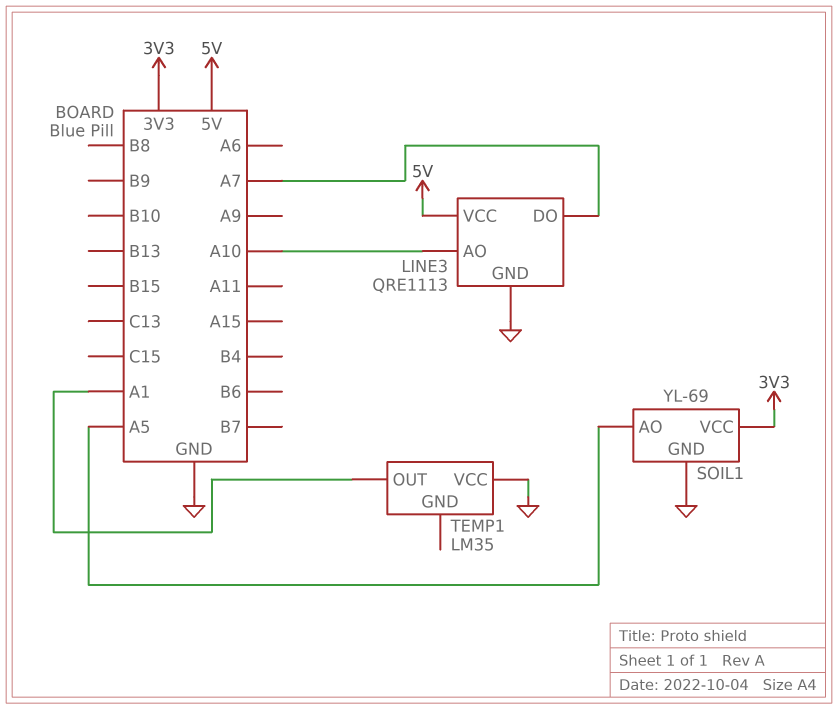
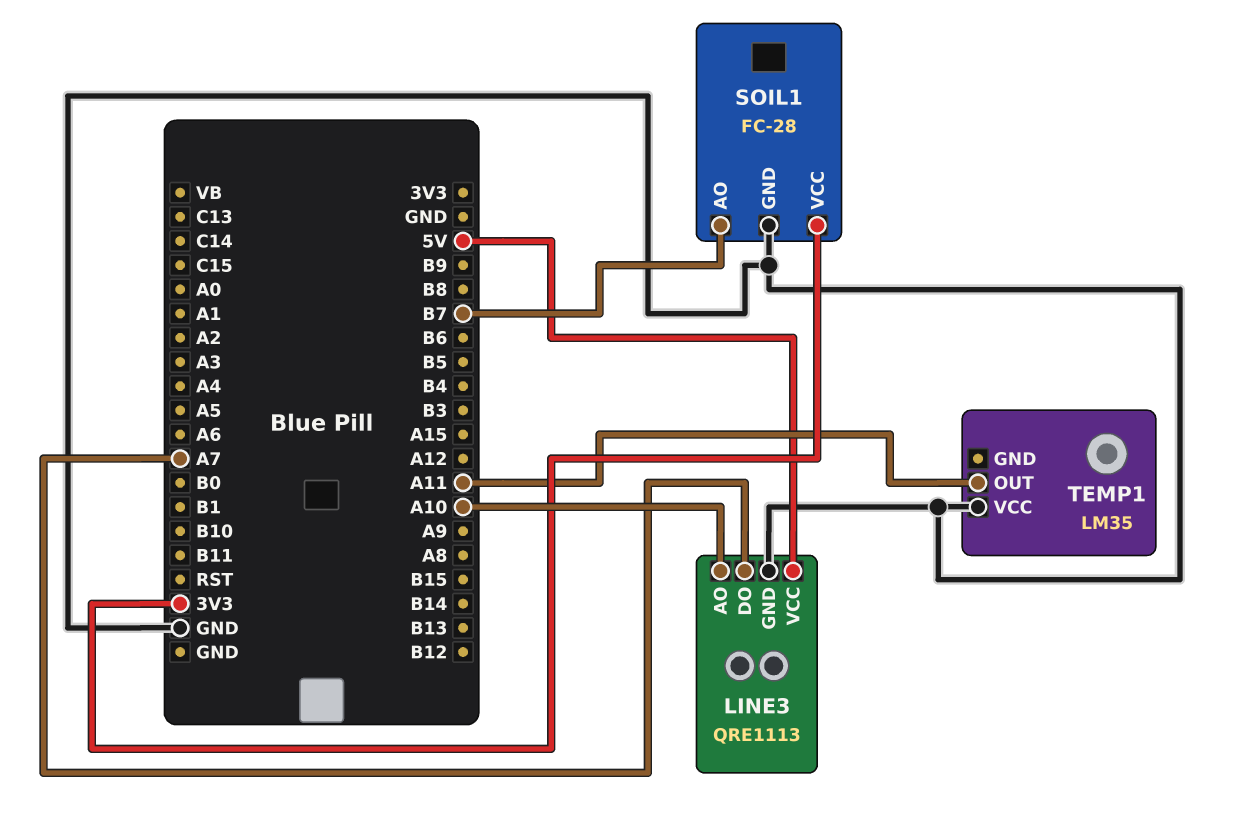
SOIL1: YL-69 -> FC-28
SOIL1 pin AO: A5 -> B7
TEMP1 pin OUT: A1 -> A11

